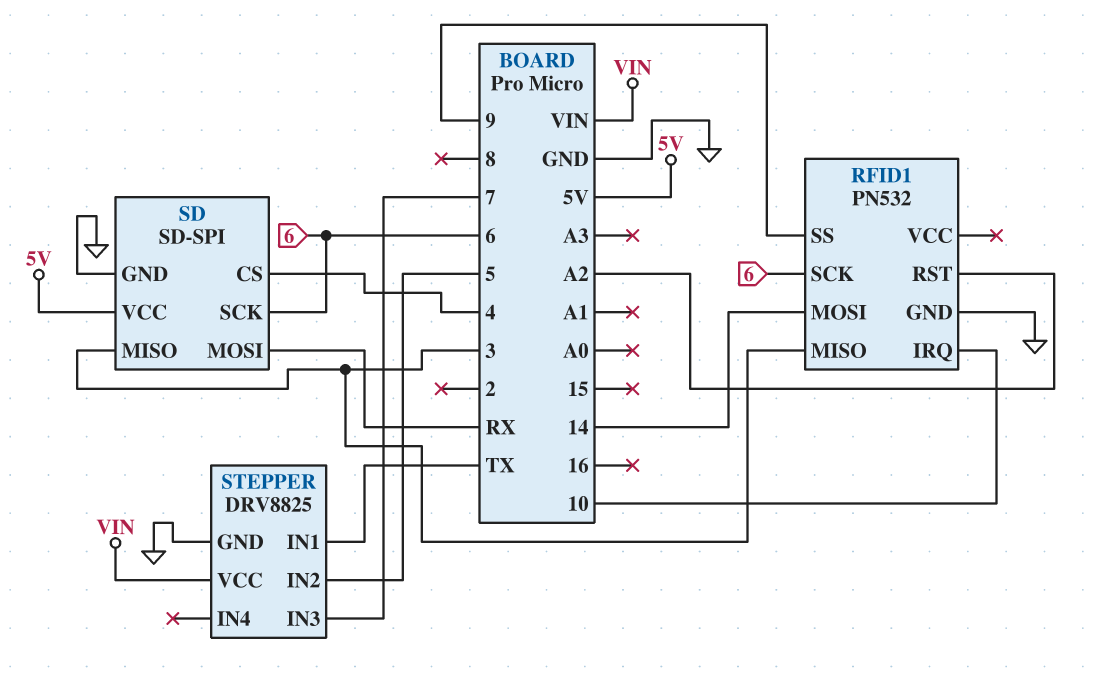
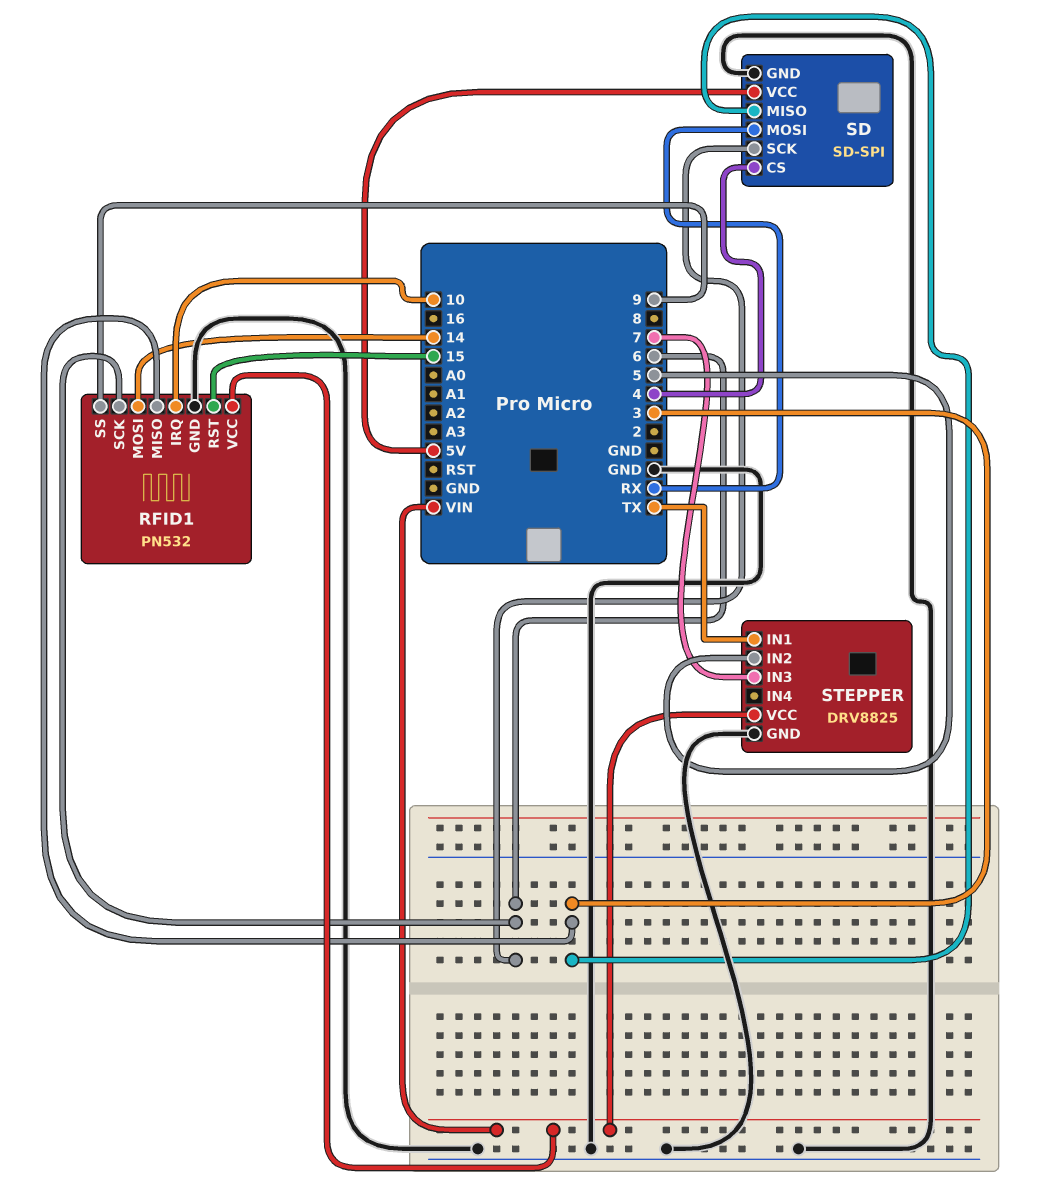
RFID1 pin RST: A2 -> 15
RFID1 pin VCC: none -> VIN

